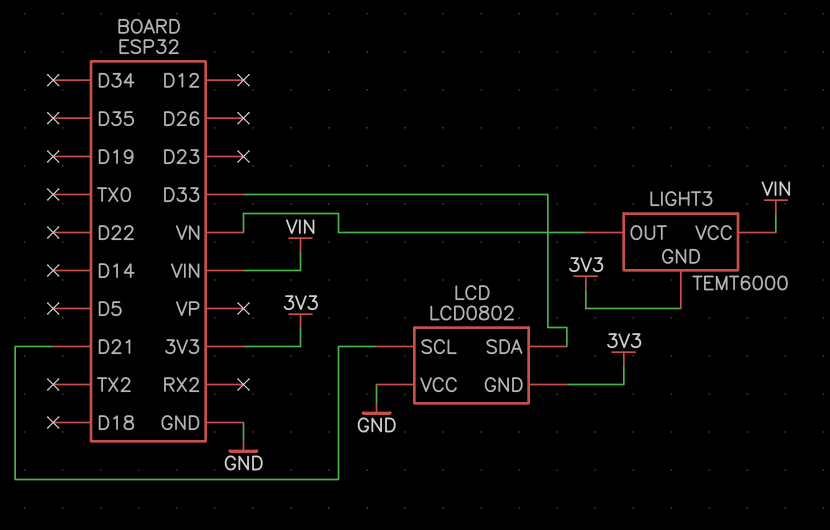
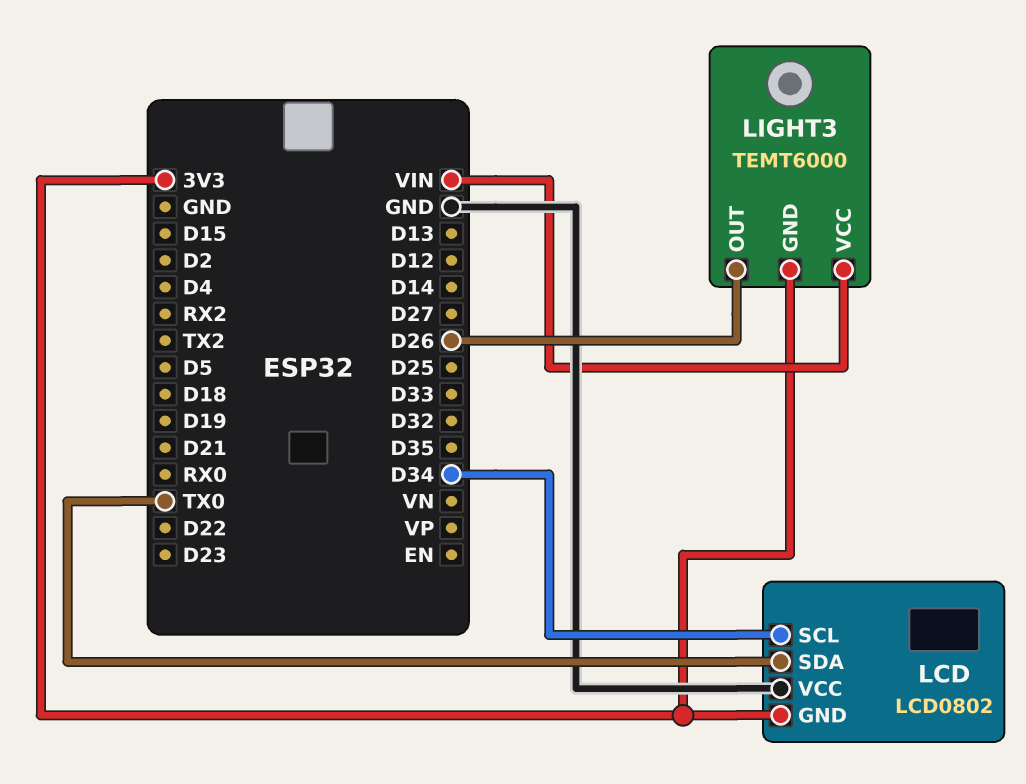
LCD pin SCL: D21 -> D34
LCD pin SDA: D33 -> TX0
LIGHT3 pin OUT: VN -> D26

